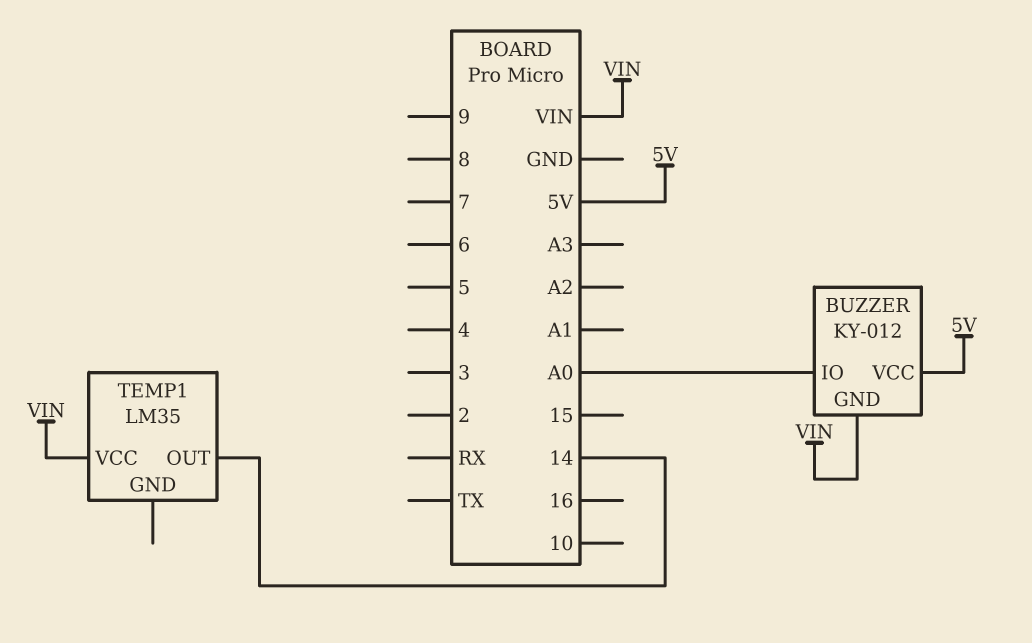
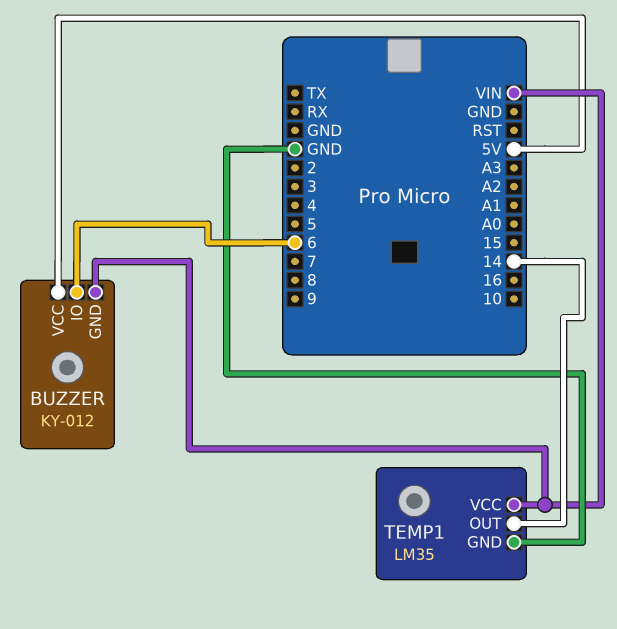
BUZZER pin IO: A0 -> 6
TEMP1 pin GND: none -> GND

